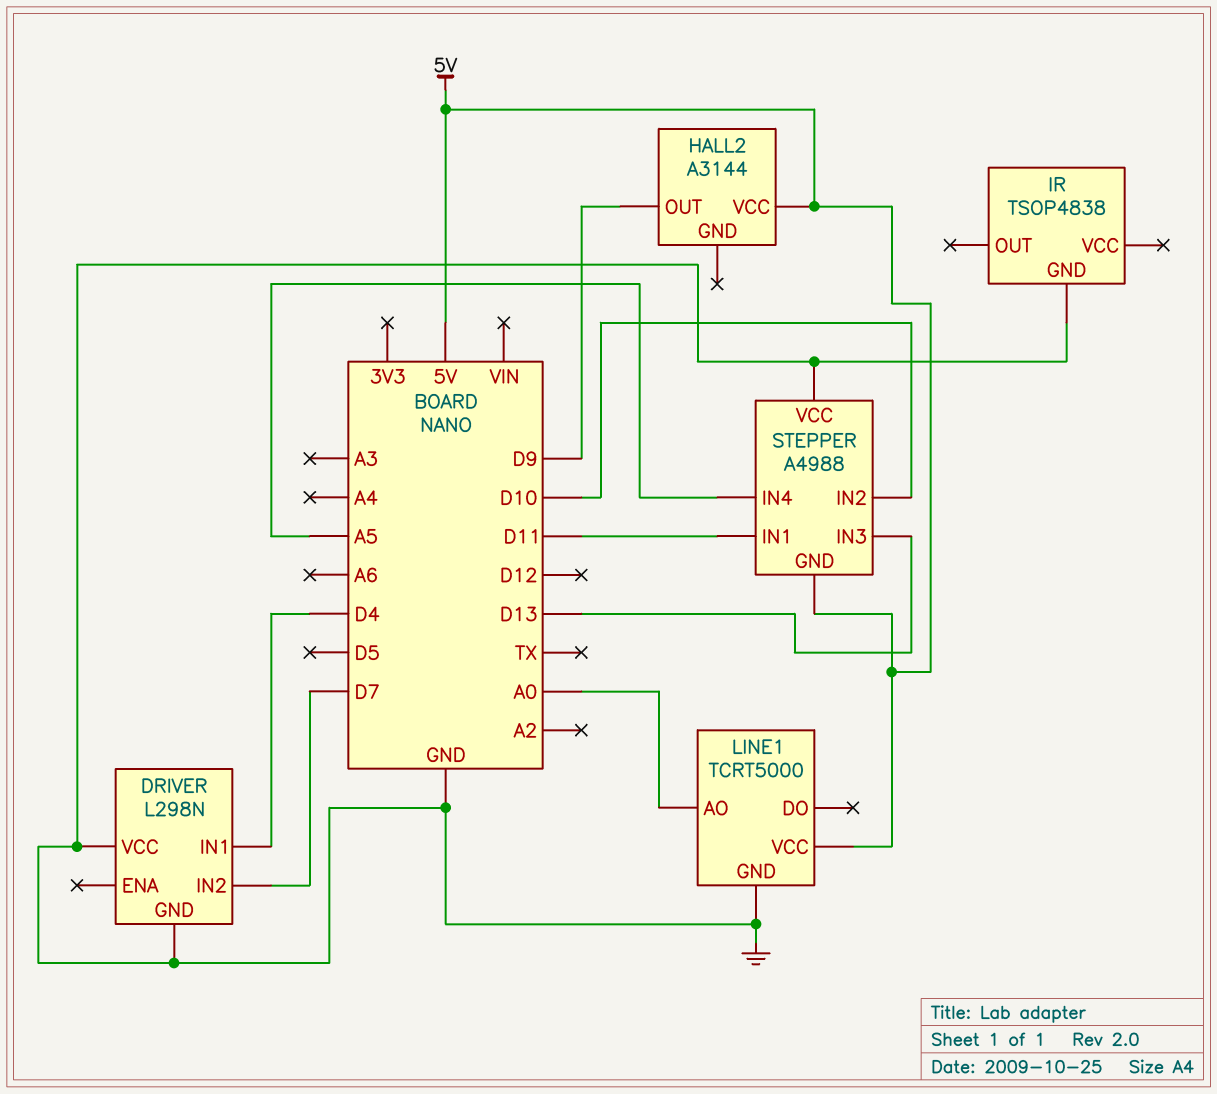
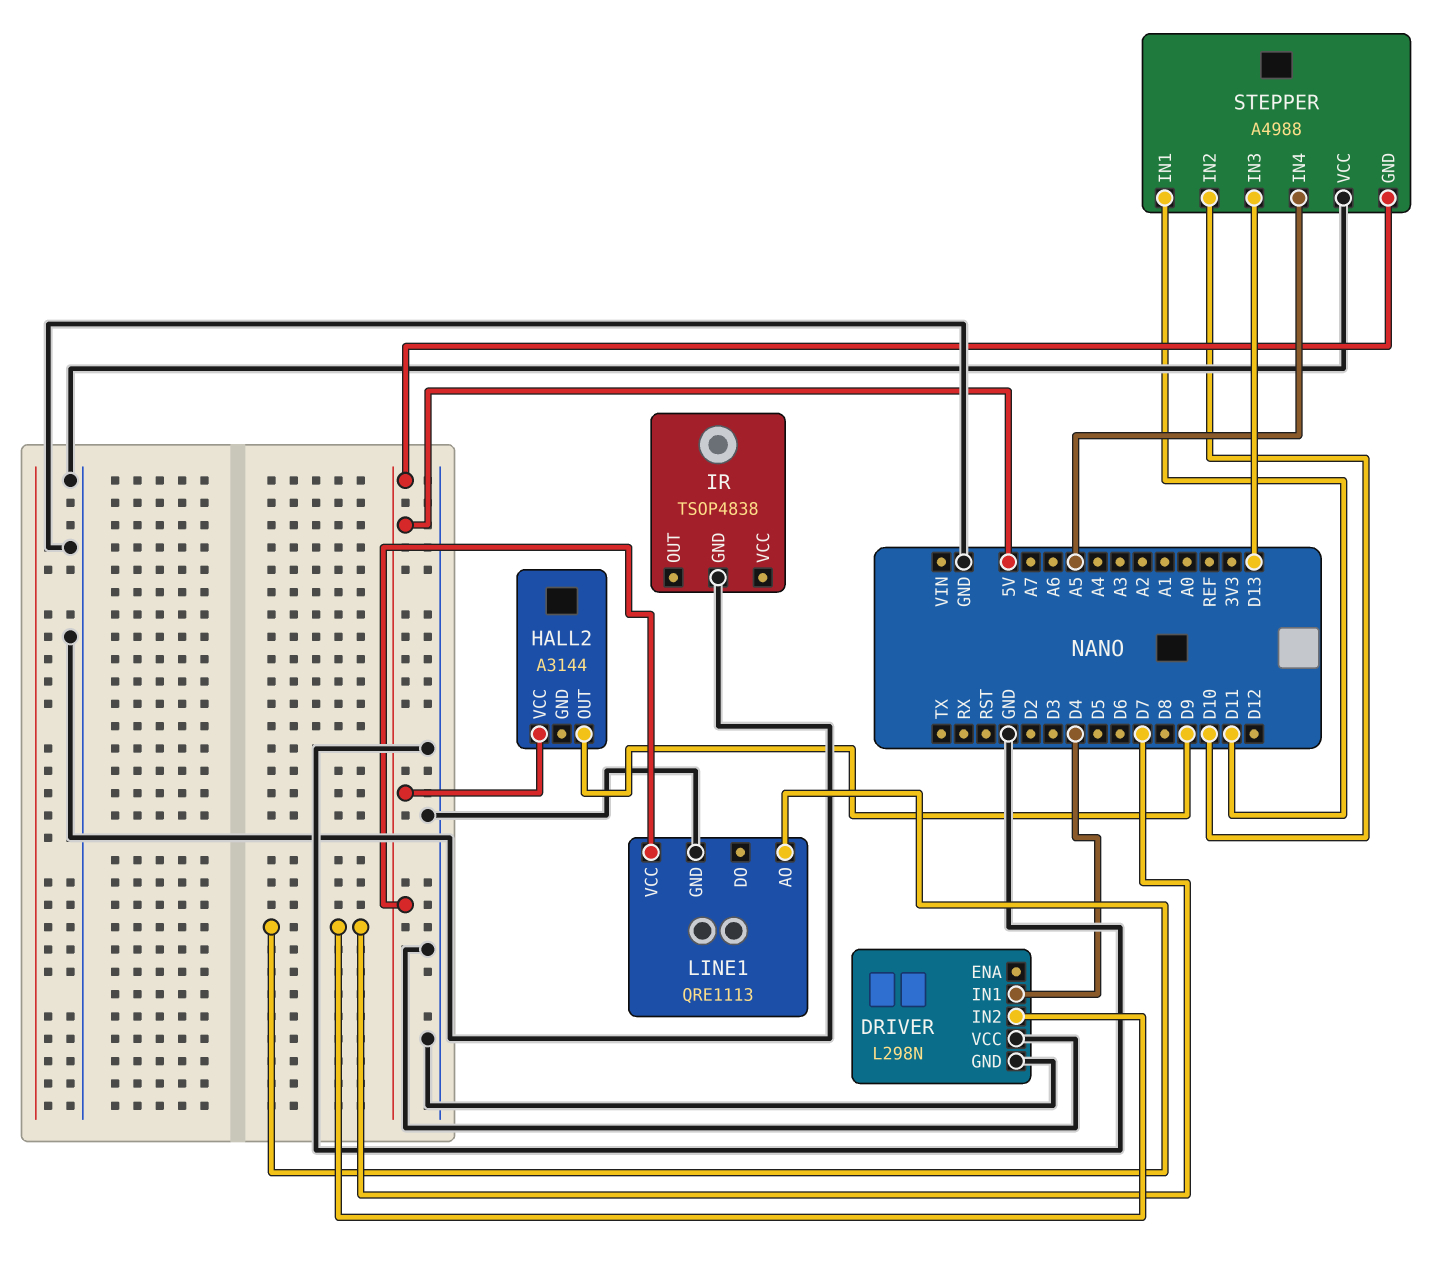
LINE1: TCRT5000 -> QRE1113
LINE1 pin AO: A0 -> D7

